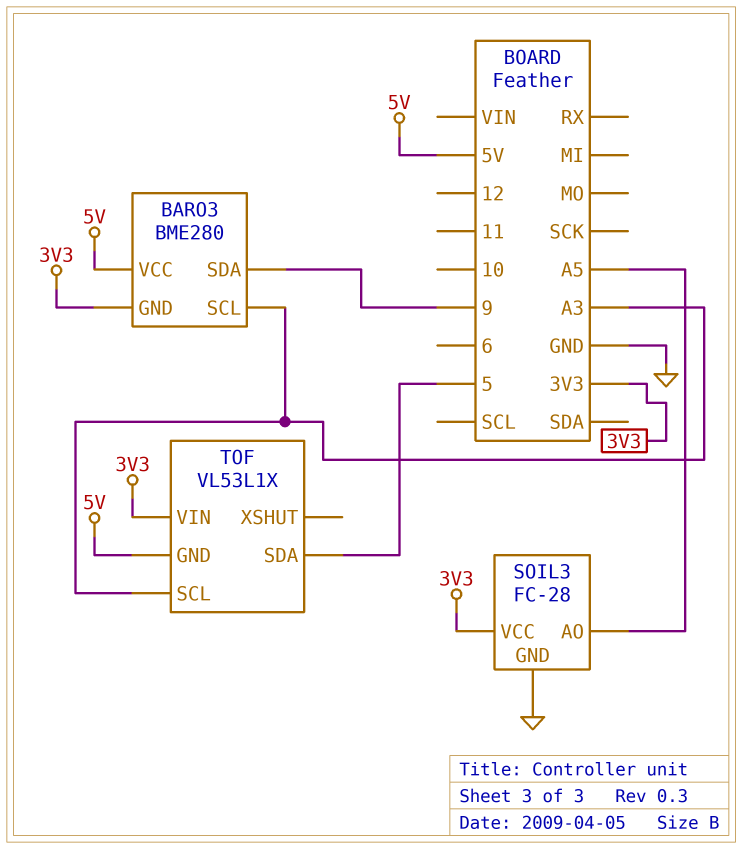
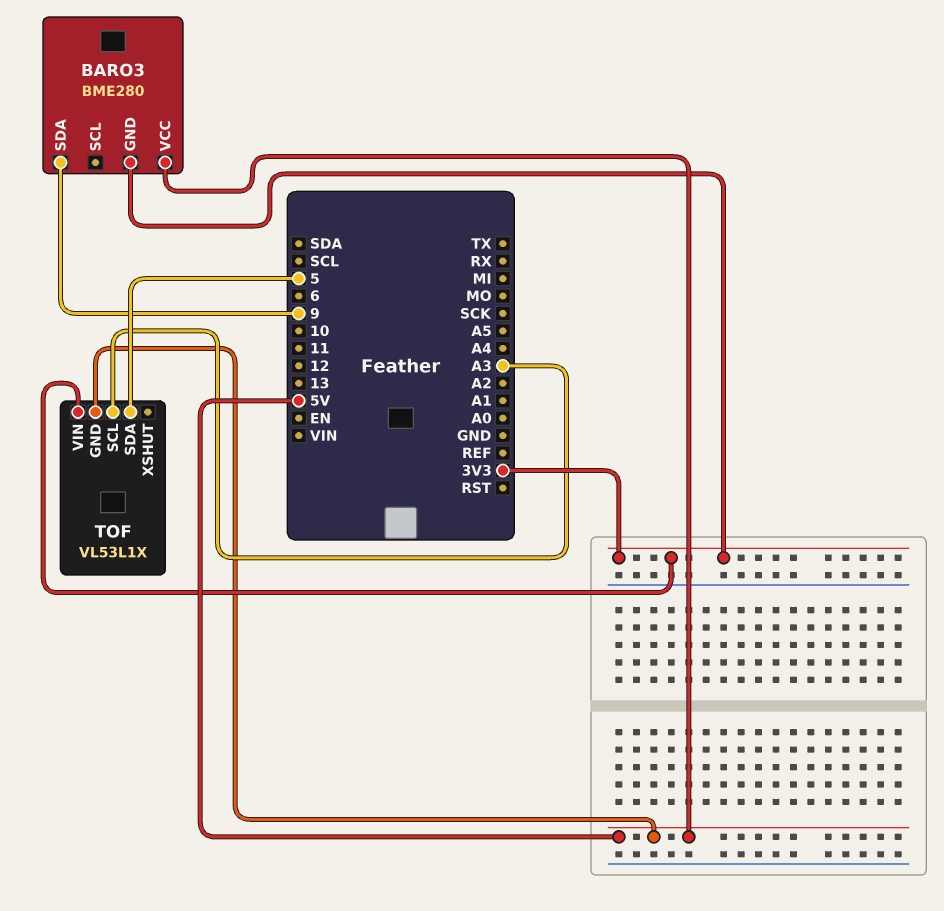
BARO3 pin SCL: A3 -> none
SOIL3: FC-28 -> none
SOIL3 pin AO: A5 -> none
SOIL3 pin GND: GND -> none
SOIL3 pin VCC: 3V3 -> none

